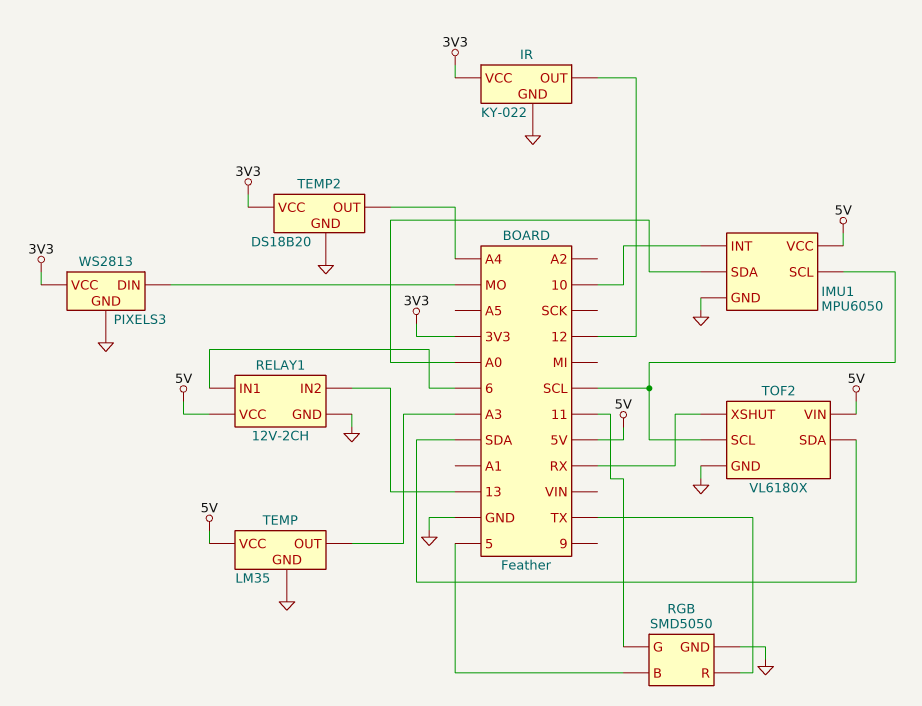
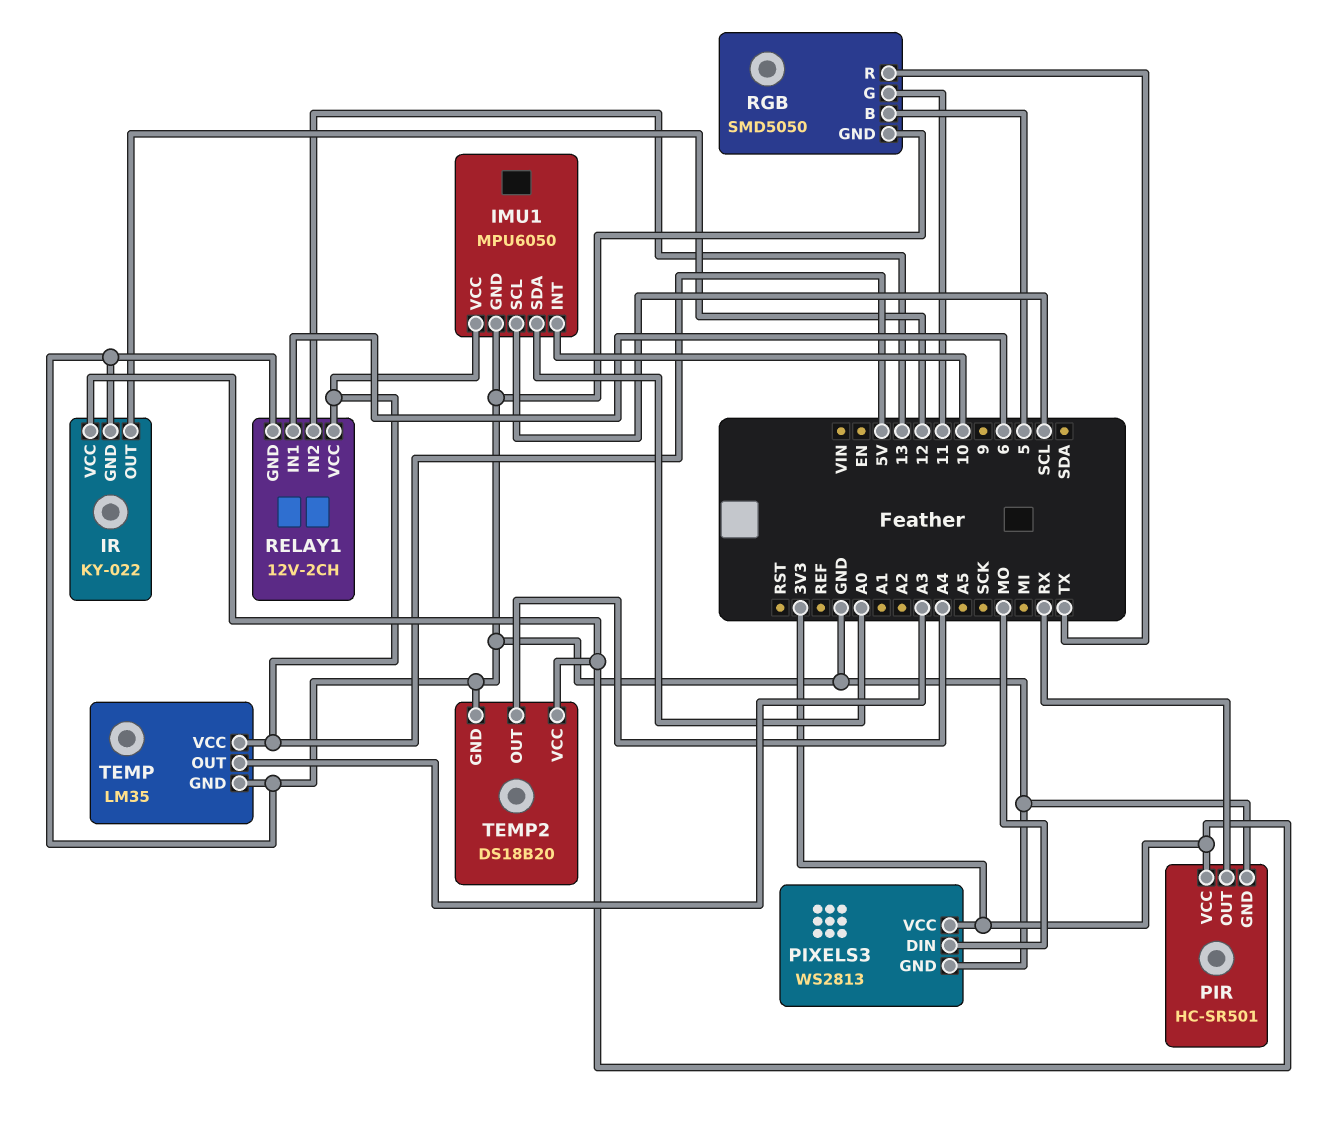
PIR: none -> HC-SR501
PIR pin GND: none -> GND
PIR pin OUT: none -> RX
PIR pin VCC: none -> 3V3
TOF2: VL6180X -> none
TOF2 pin GND: GND -> none
TOF2 pin SCL: SCL -> none
TOF2 pin SDA: SDA -> none
TOF2 pin VIN: 5V -> none
TOF2 pin XSHUT: RX -> none

